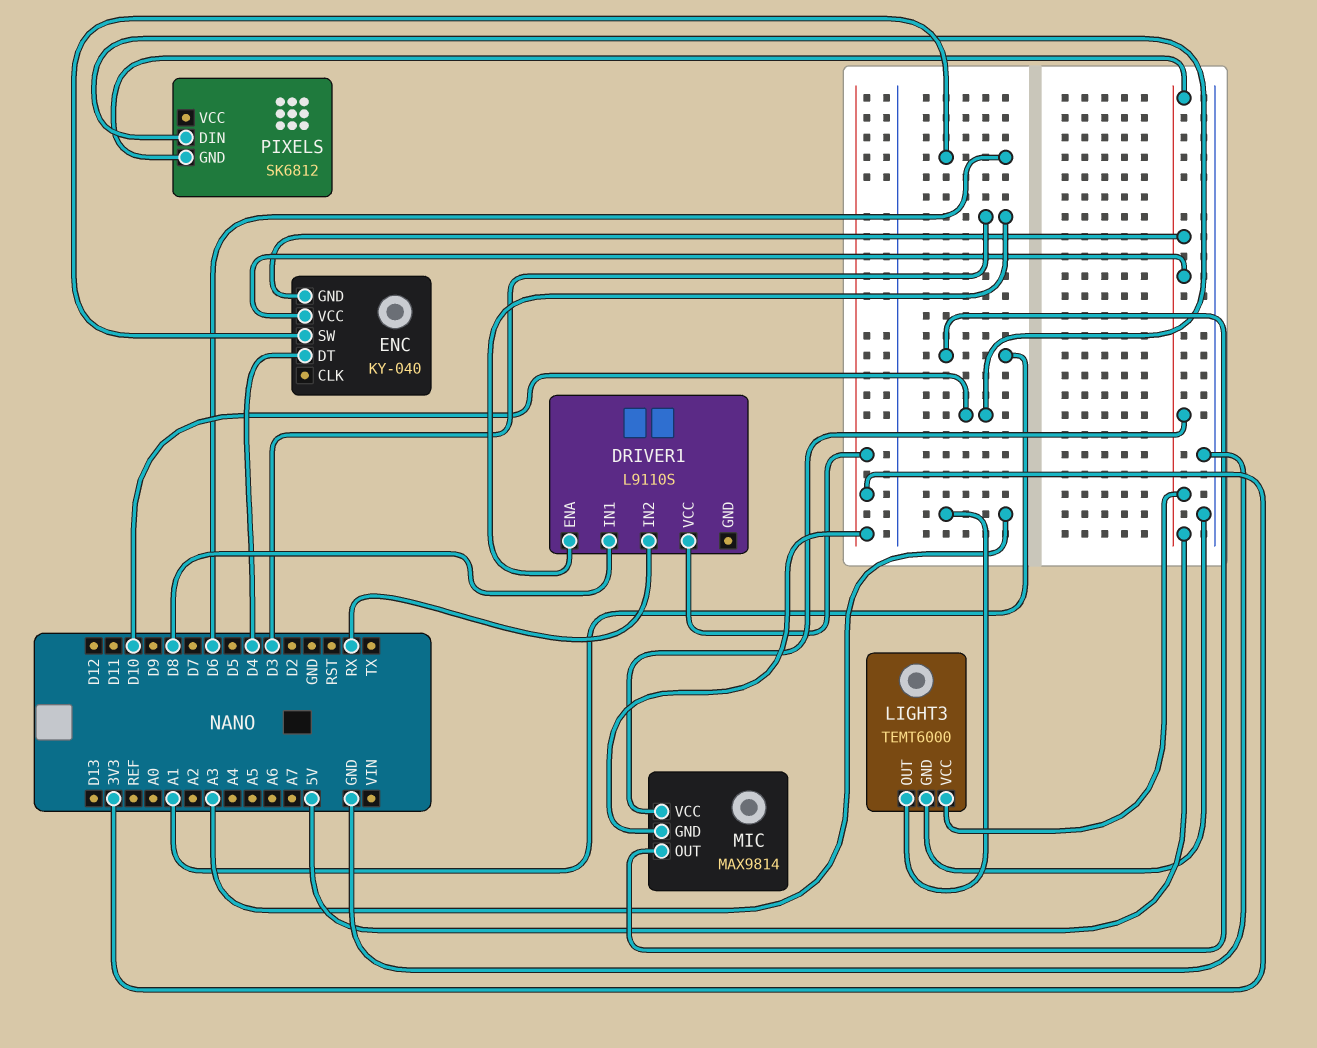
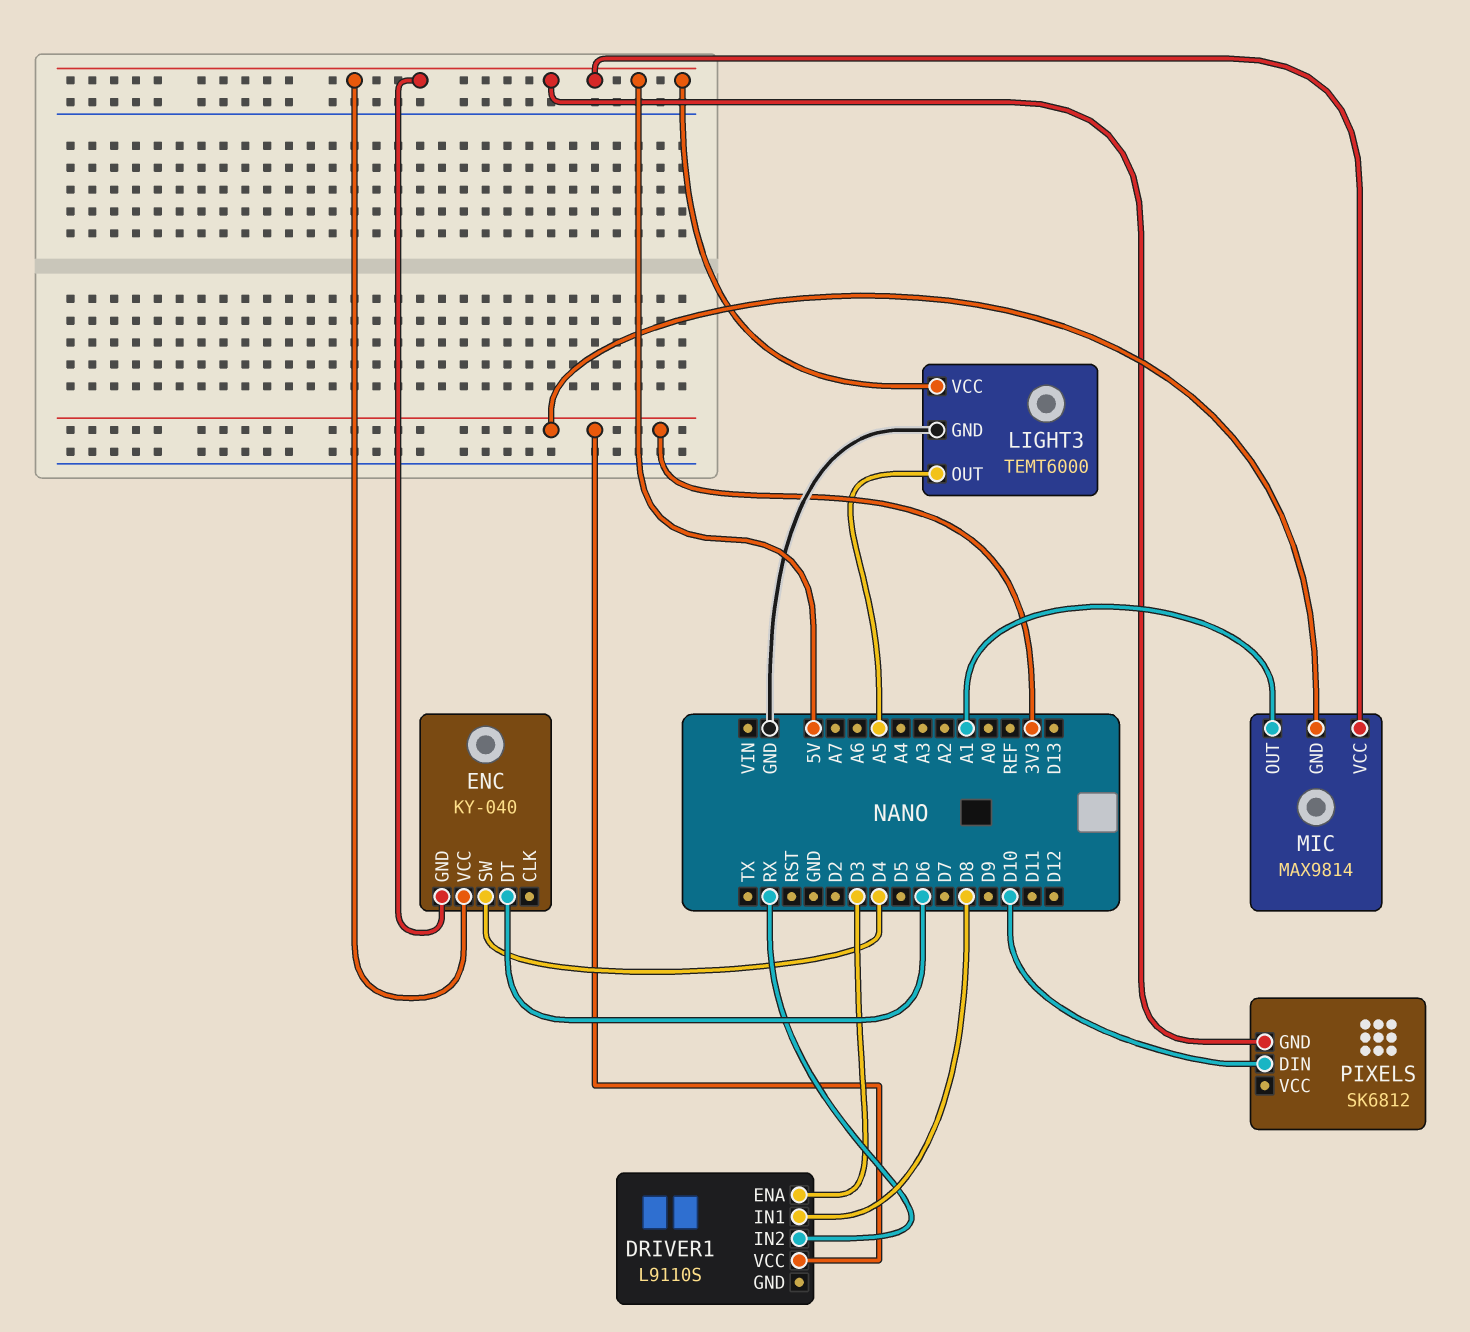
ENC pin DT: D4 -> D6
ENC pin SW: D6 -> D4
LIGHT3 pin OUT: A3 -> A5

